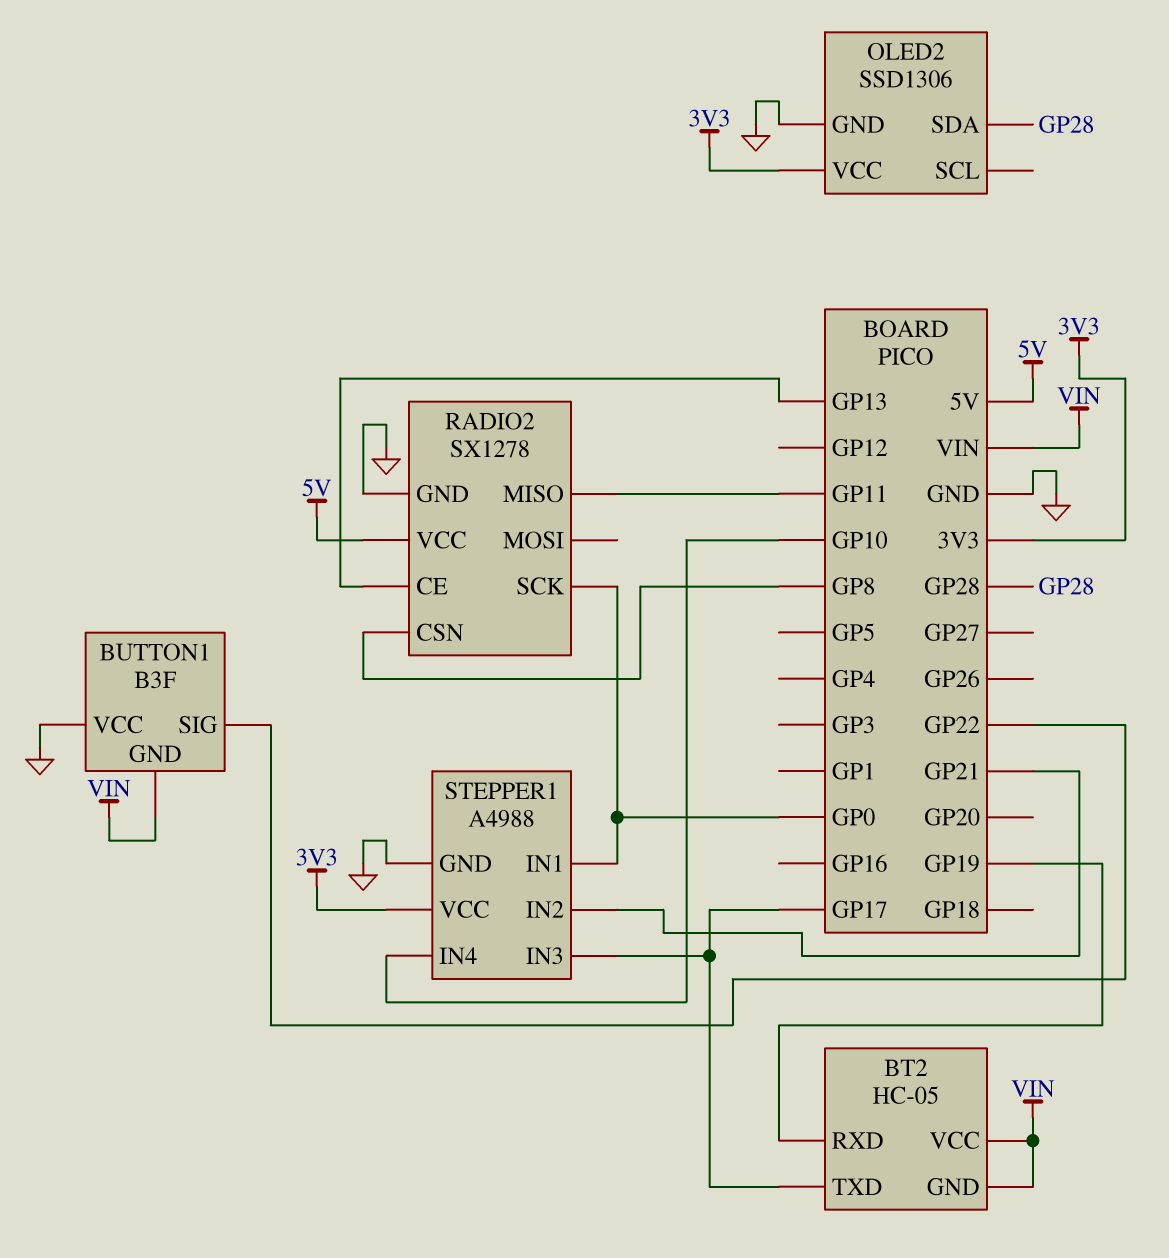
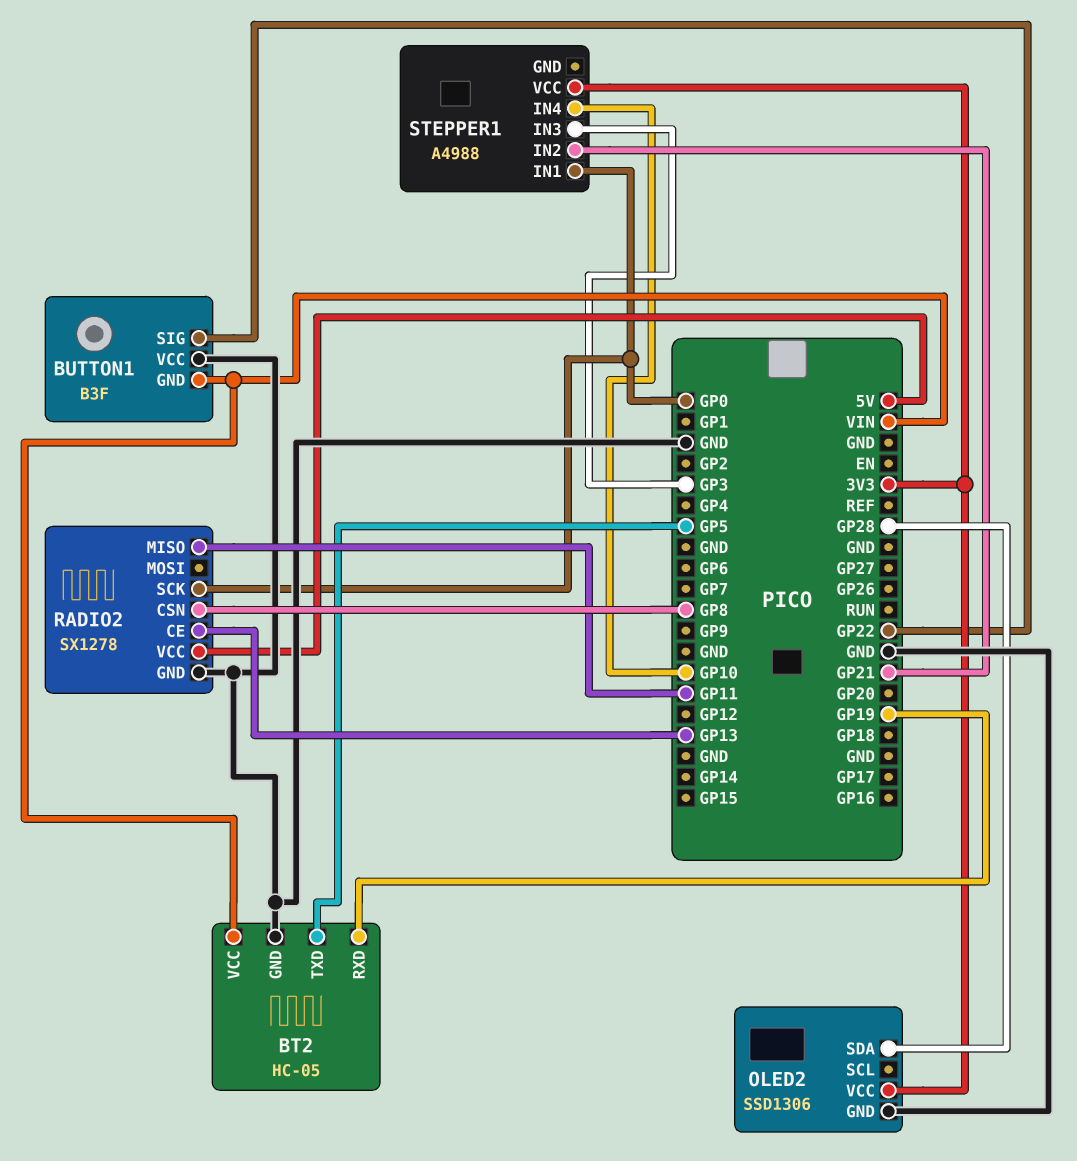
BT2 pin GND: VIN -> GND
BT2 pin TXD: GP17 -> GP5
STEPPER1 pin GND: GND -> none
STEPPER1 pin IN3: GP17 -> GP3

